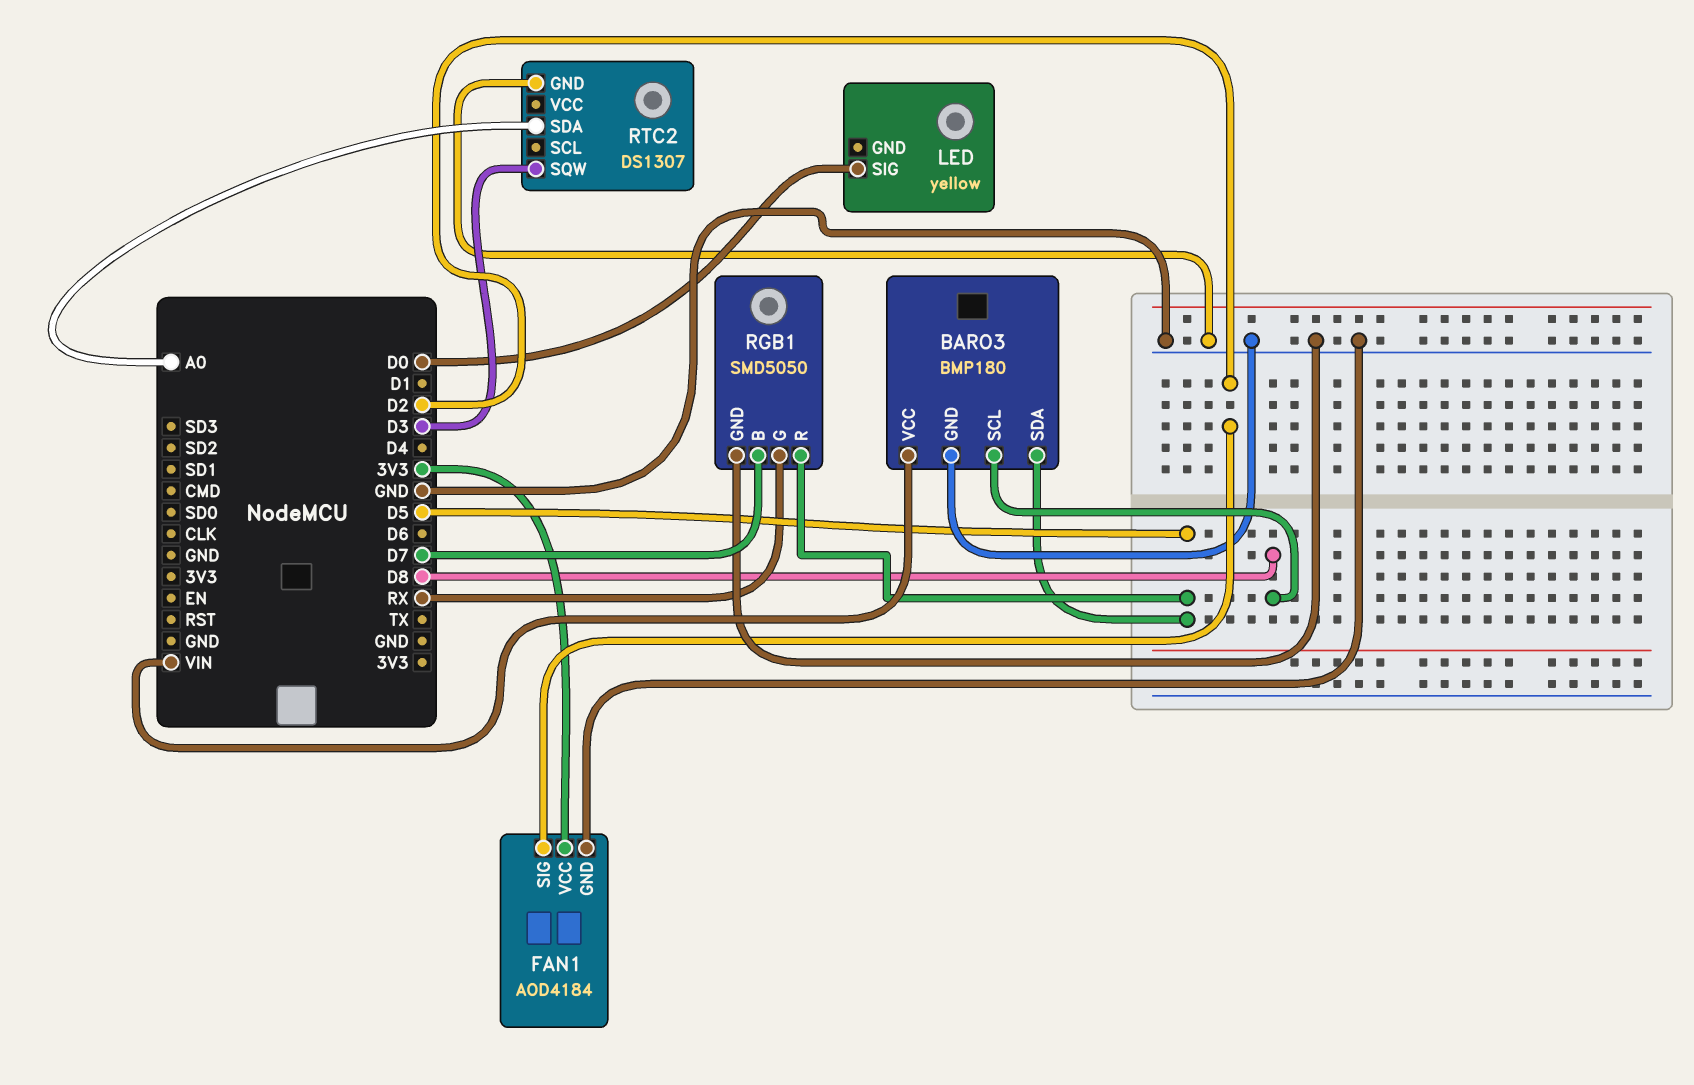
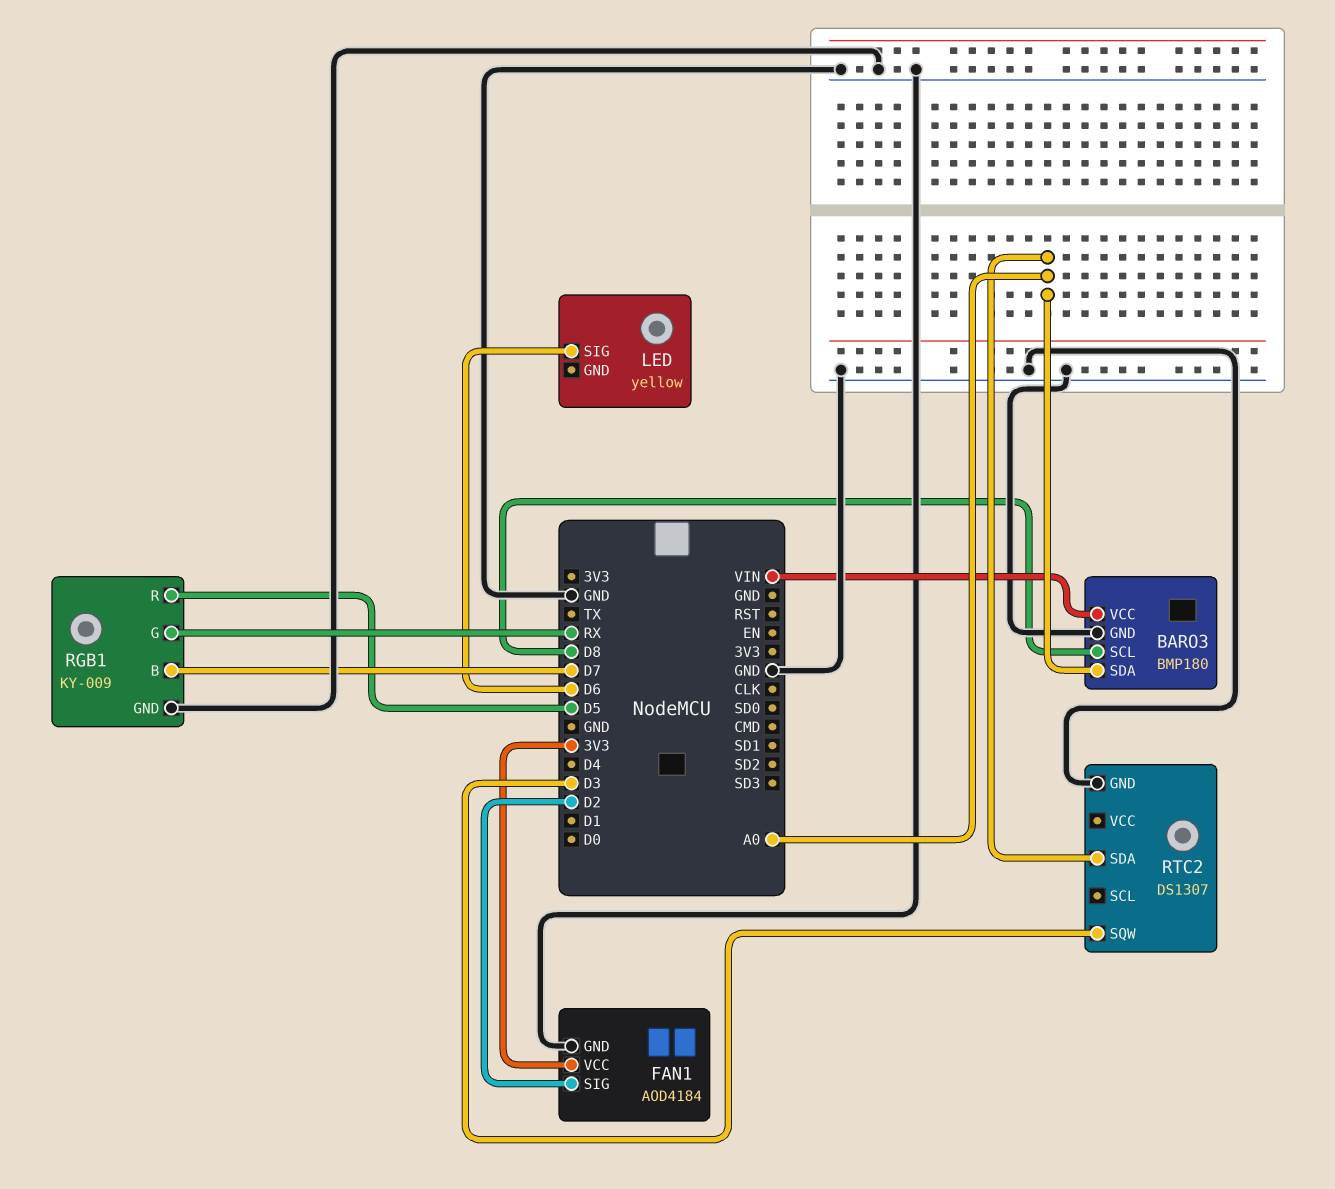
BARO3 pin SDA: D5 -> A0
LED pin SIG: D0 -> D6
RGB1: SMD5050 -> KY-009

